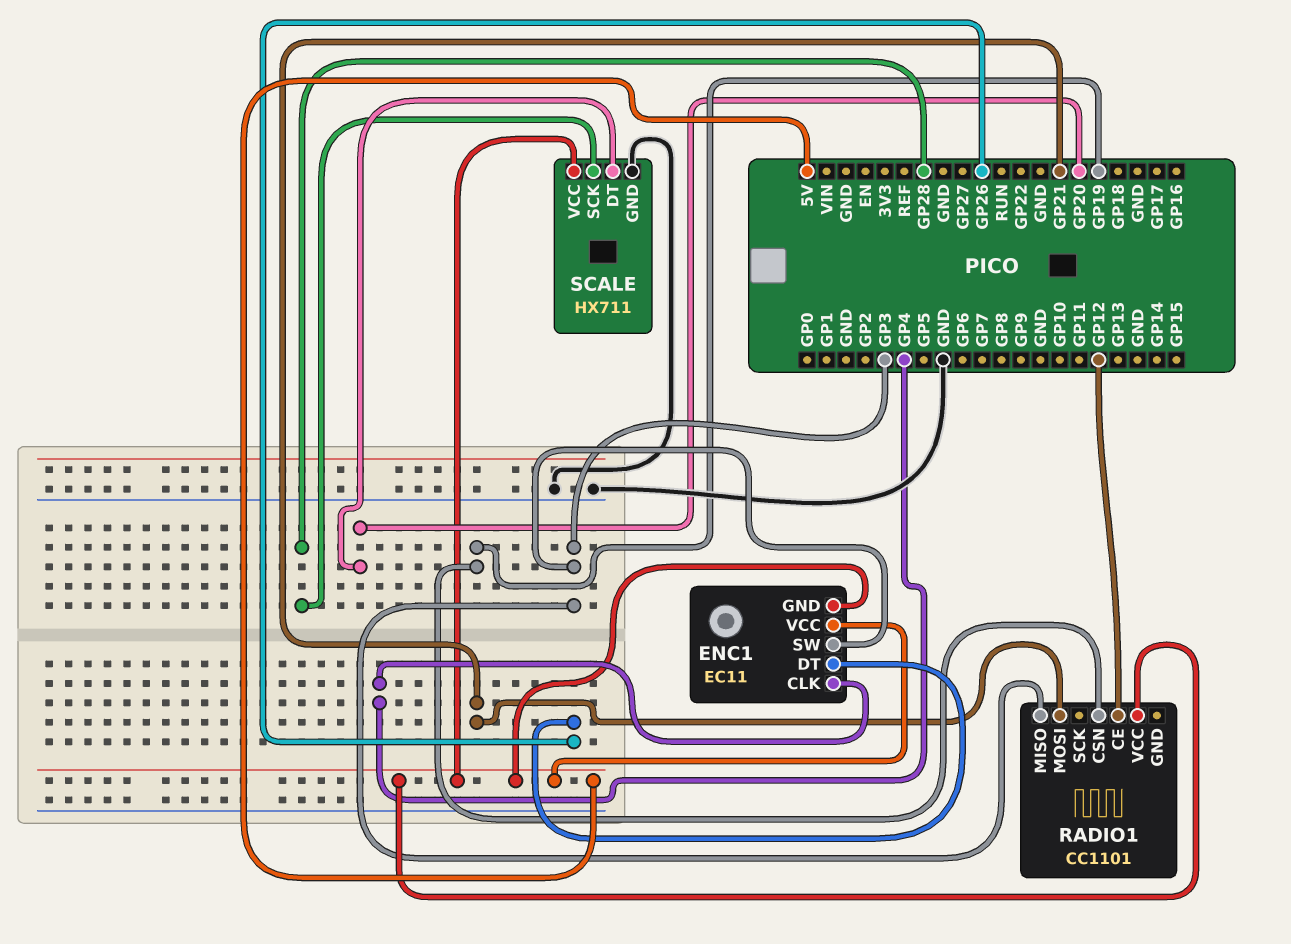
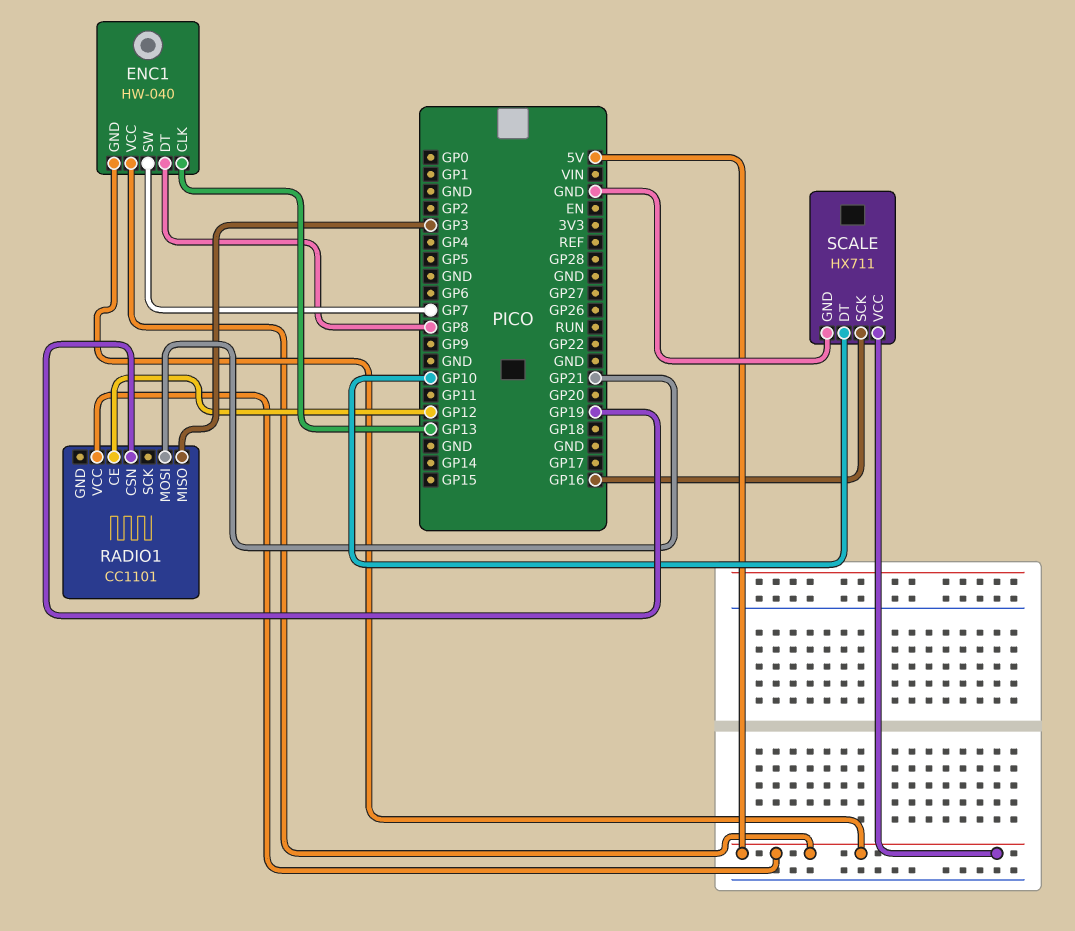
ENC1: EC11 -> HW-040
ENC1 pin CLK: GP4 -> GP13
ENC1 pin DT: GP26 -> GP8
ENC1 pin SW: GP3 -> GP7
SCALE pin DT: GP20 -> GP10
SCALE pin SCK: GP28 -> GP16

